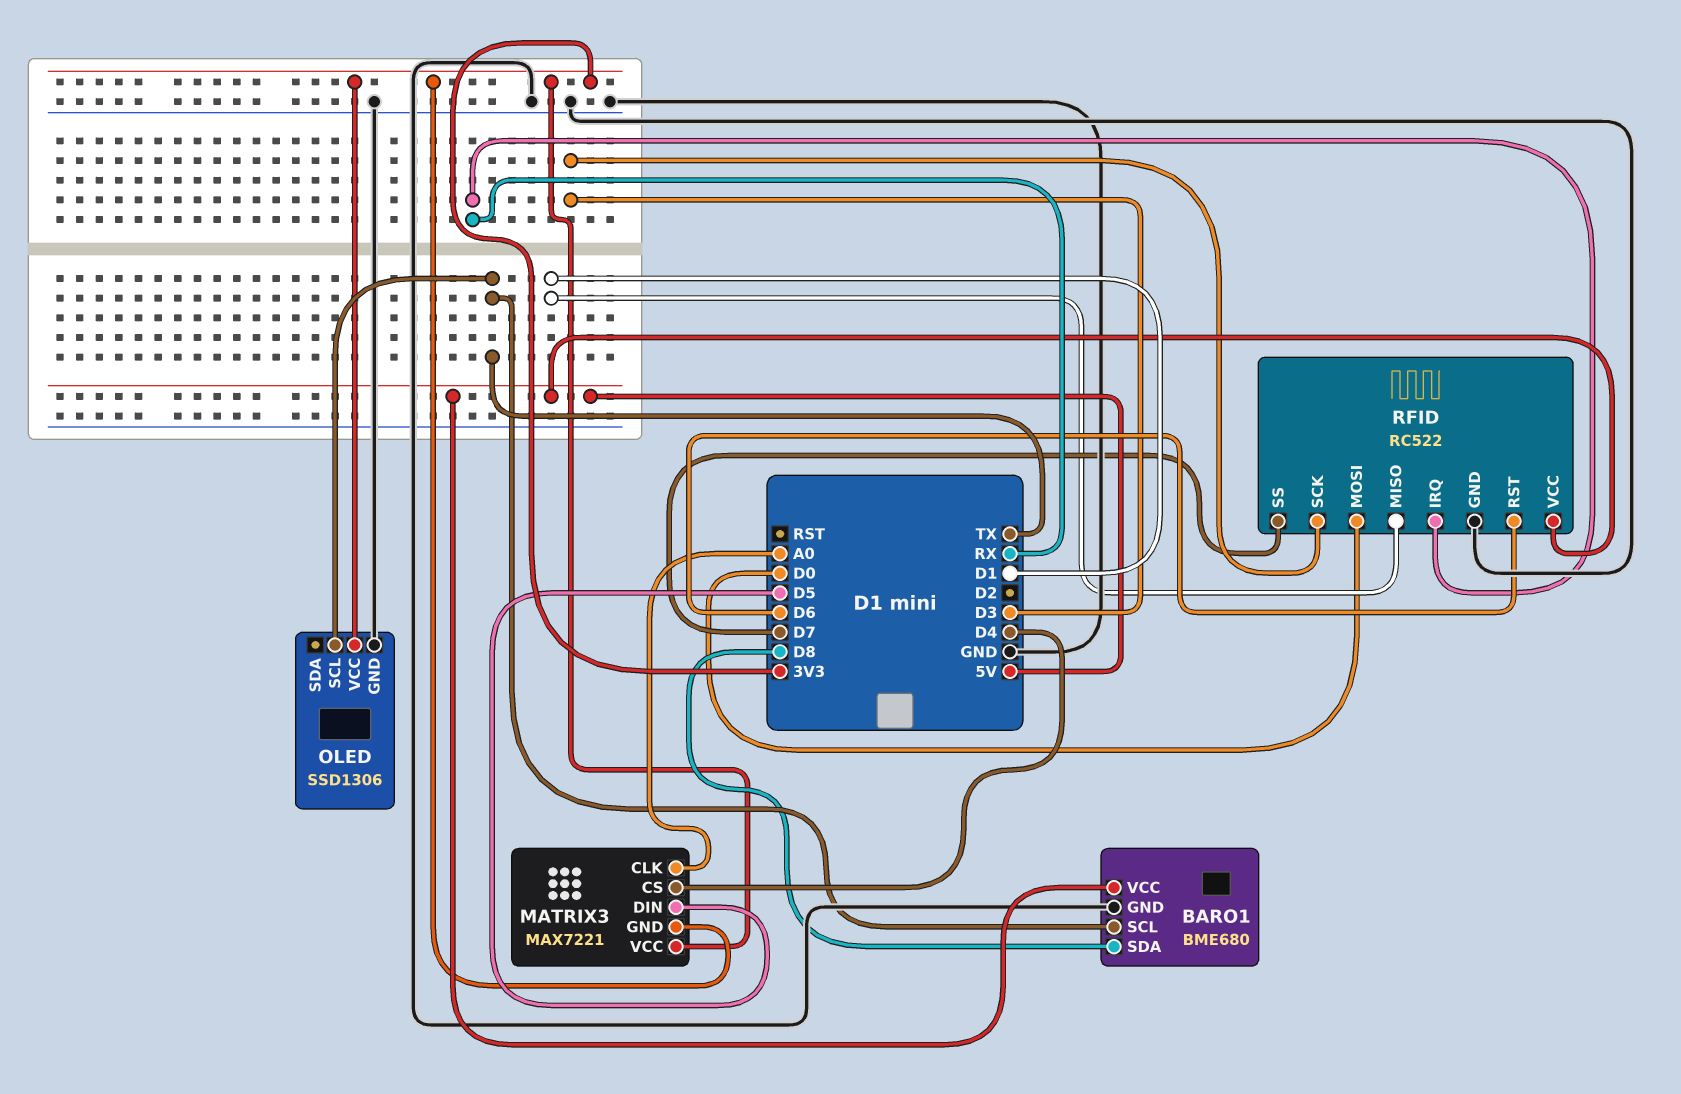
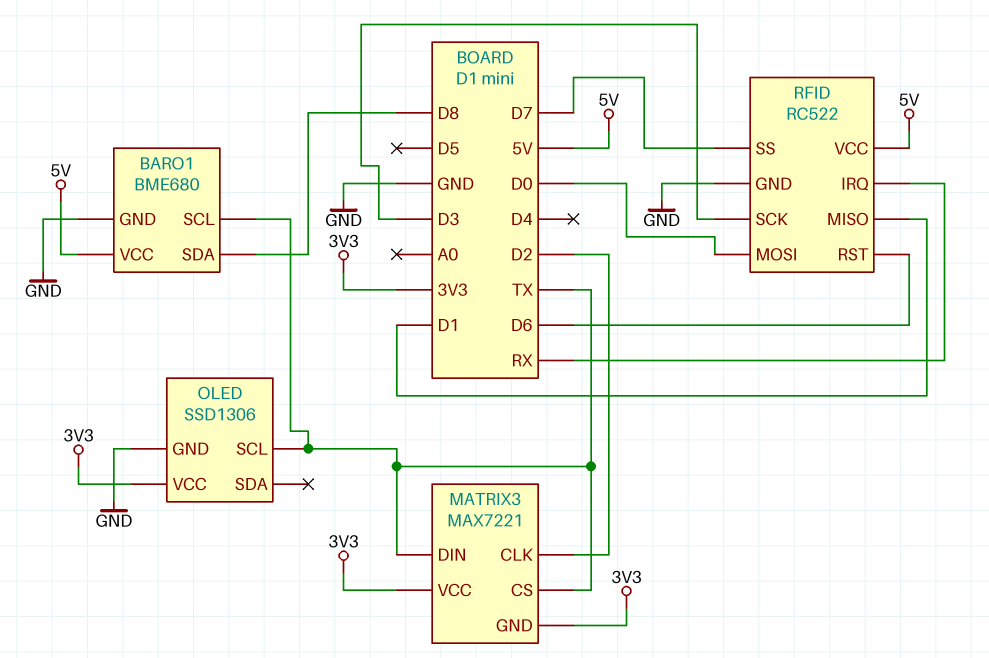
MATRIX3 pin CLK: A0 -> D2
MATRIX3 pin CS: D4 -> TX
MATRIX3 pin DIN: D5 -> TX

